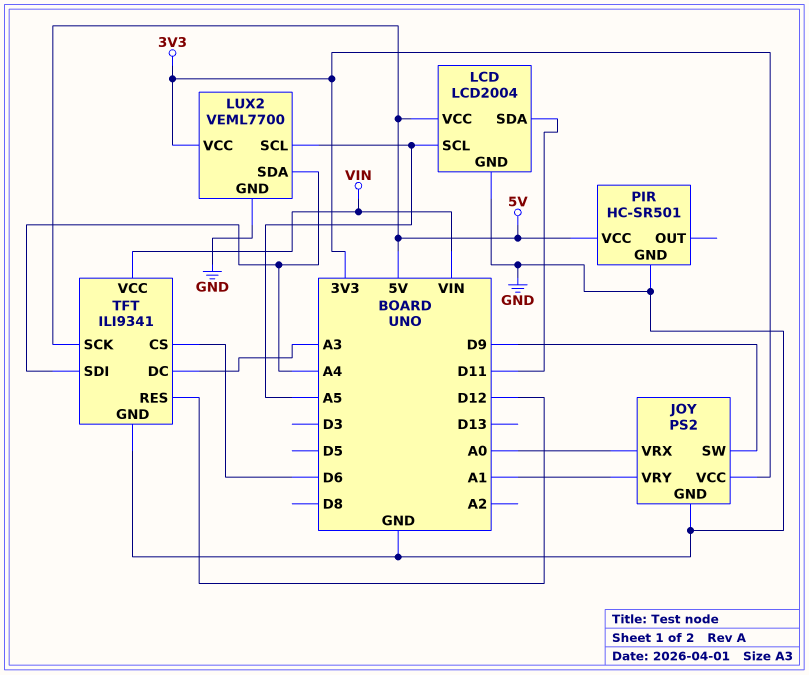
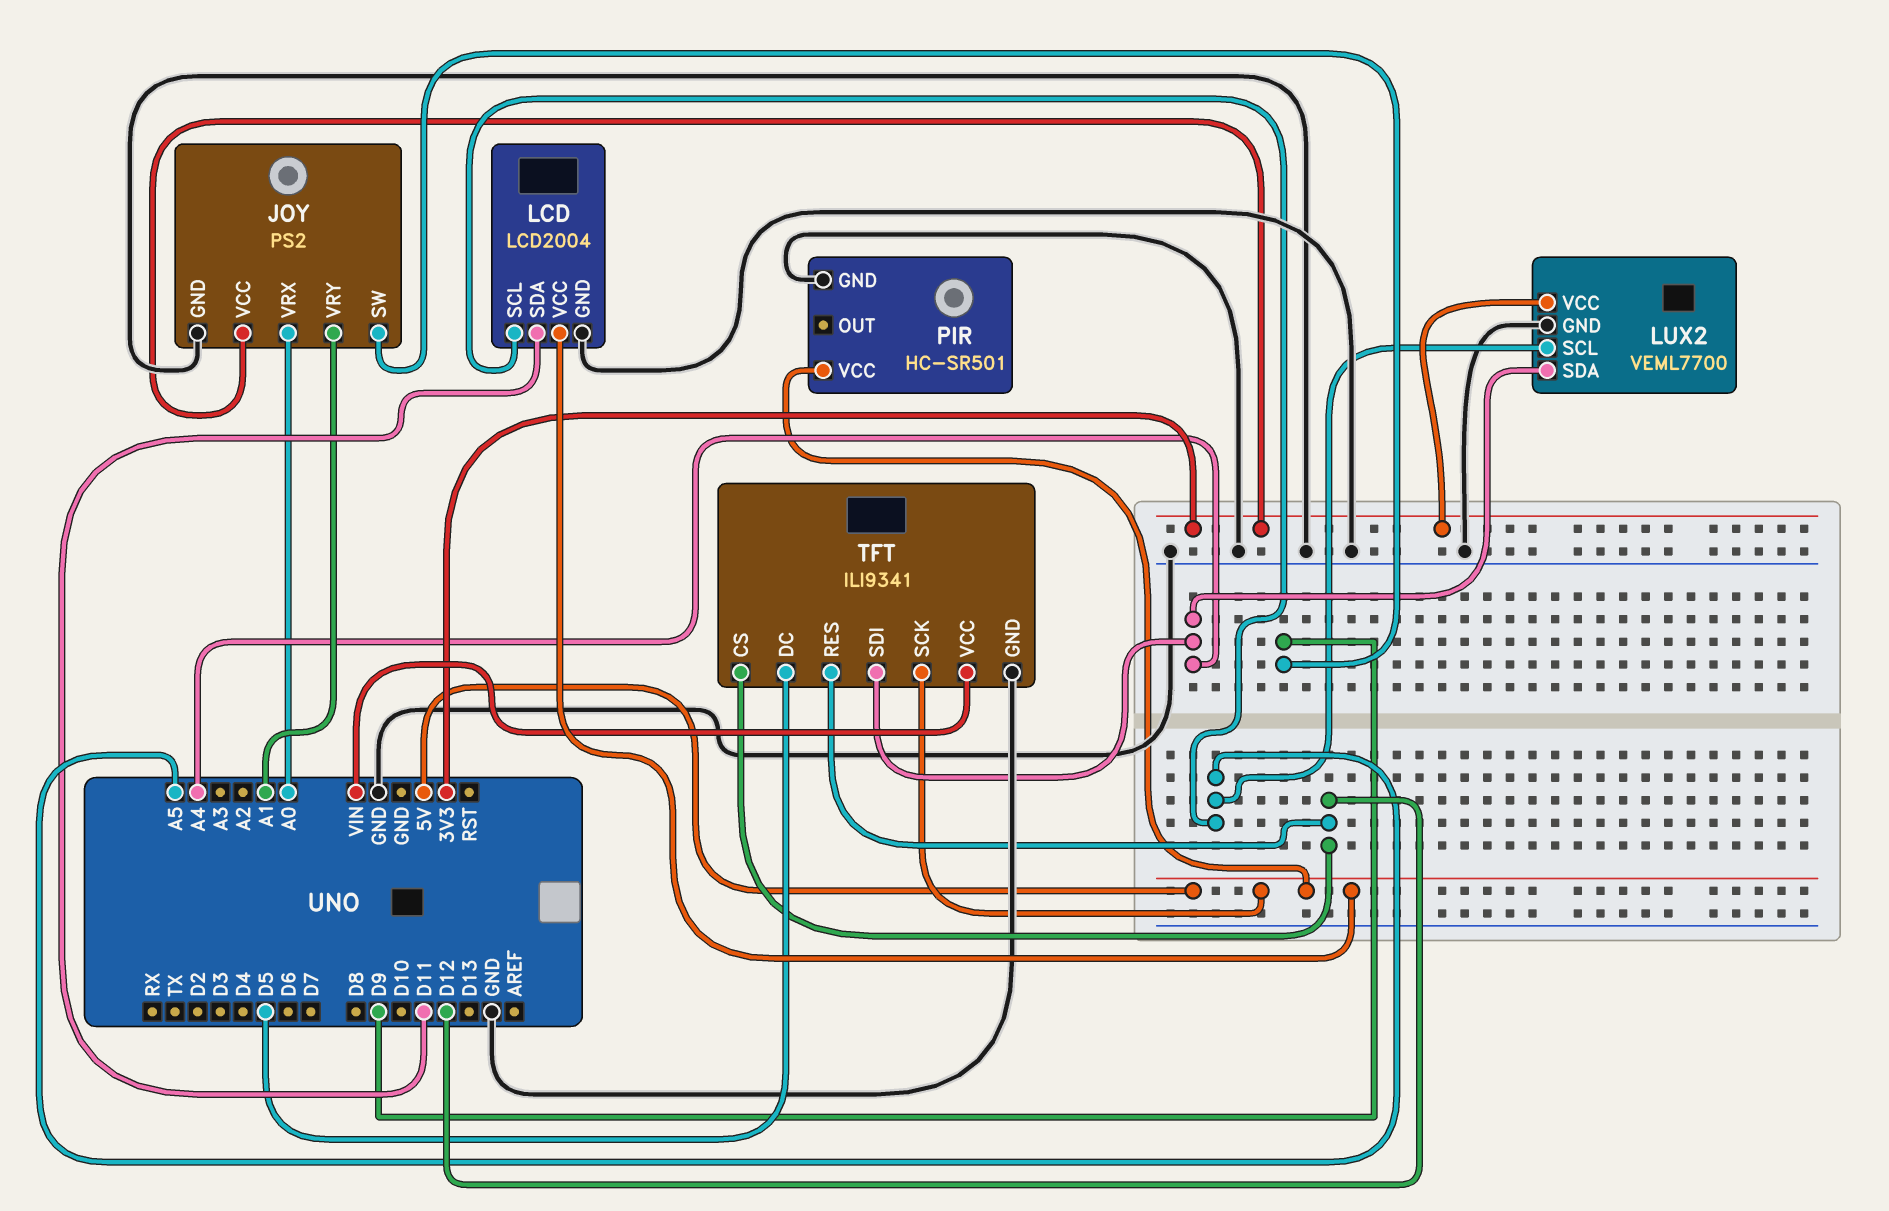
TFT pin CS: D6 -> D12
TFT pin DC: A3 -> D5

